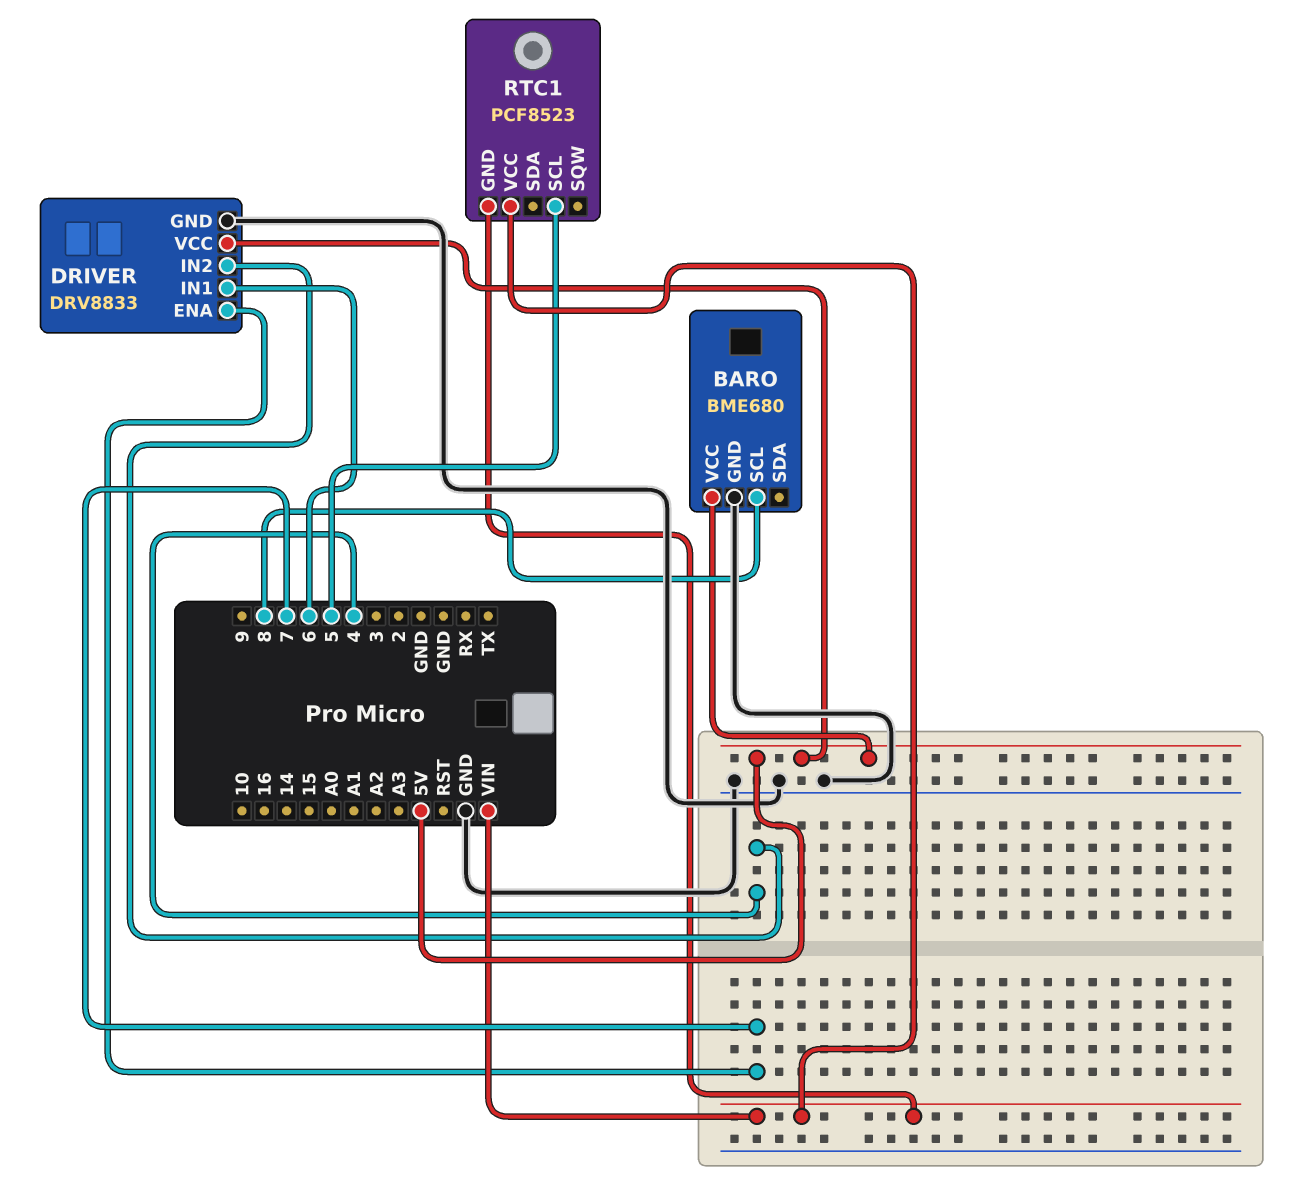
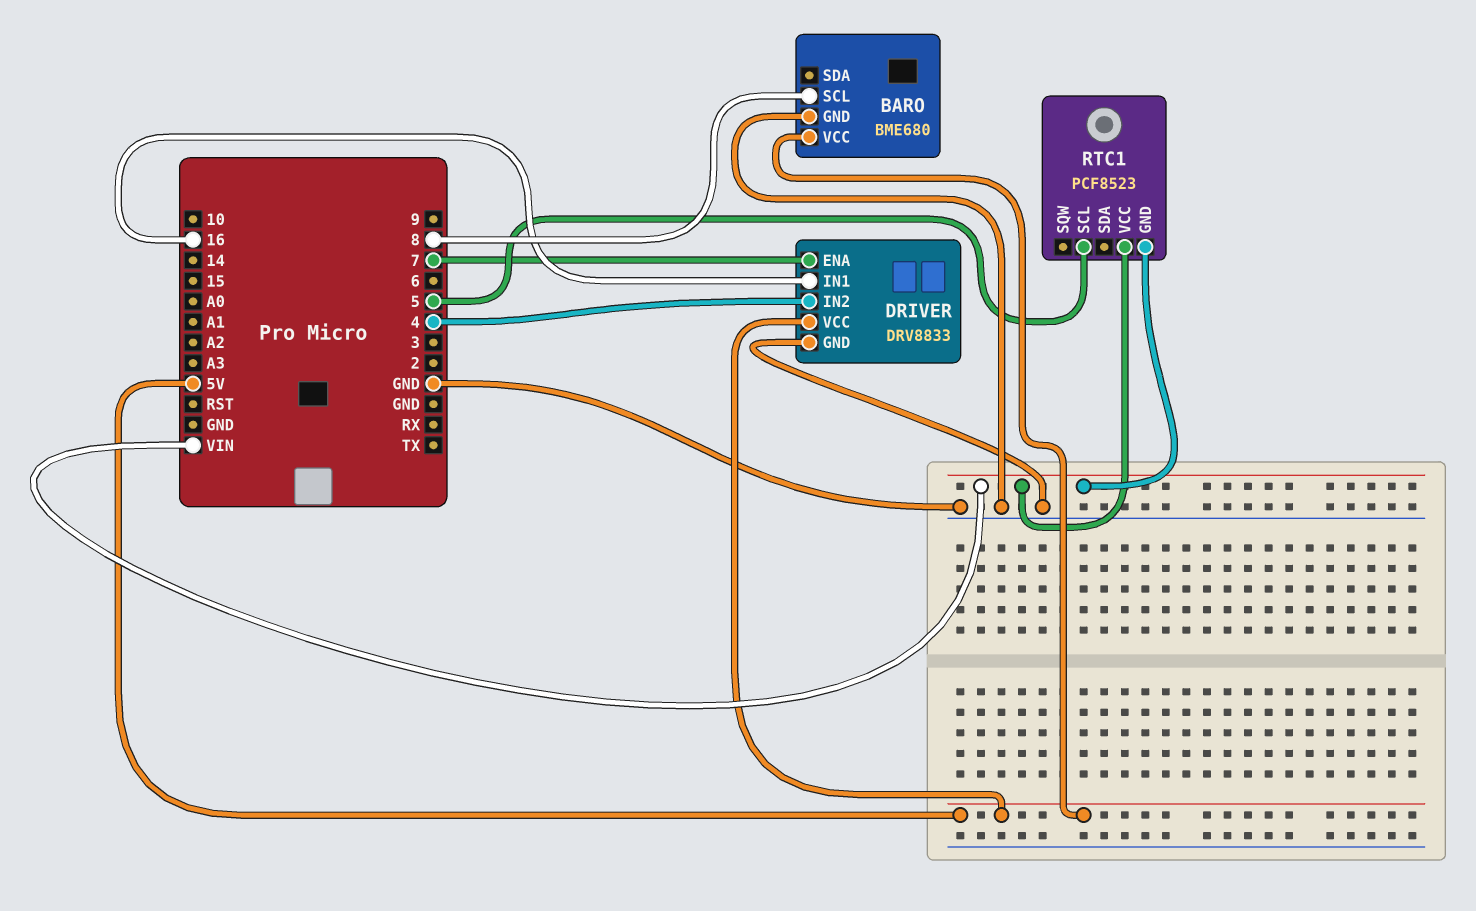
DRIVER pin IN1: 6 -> 16

